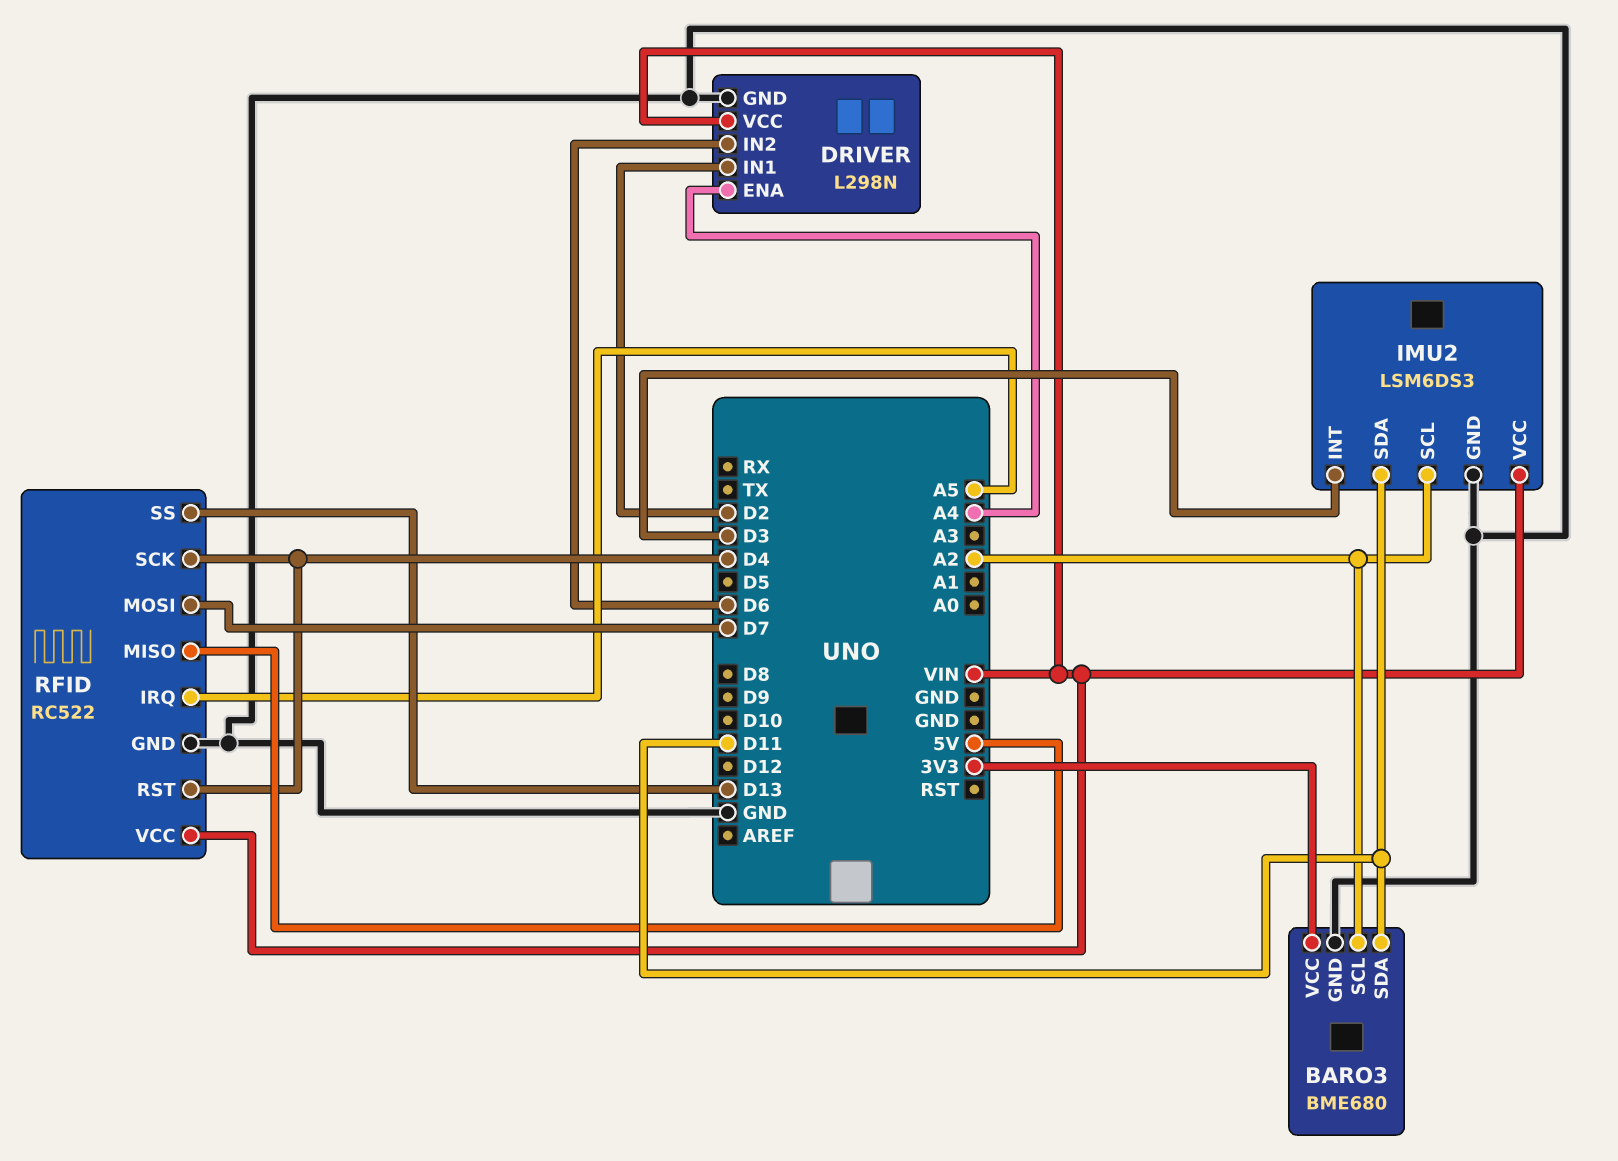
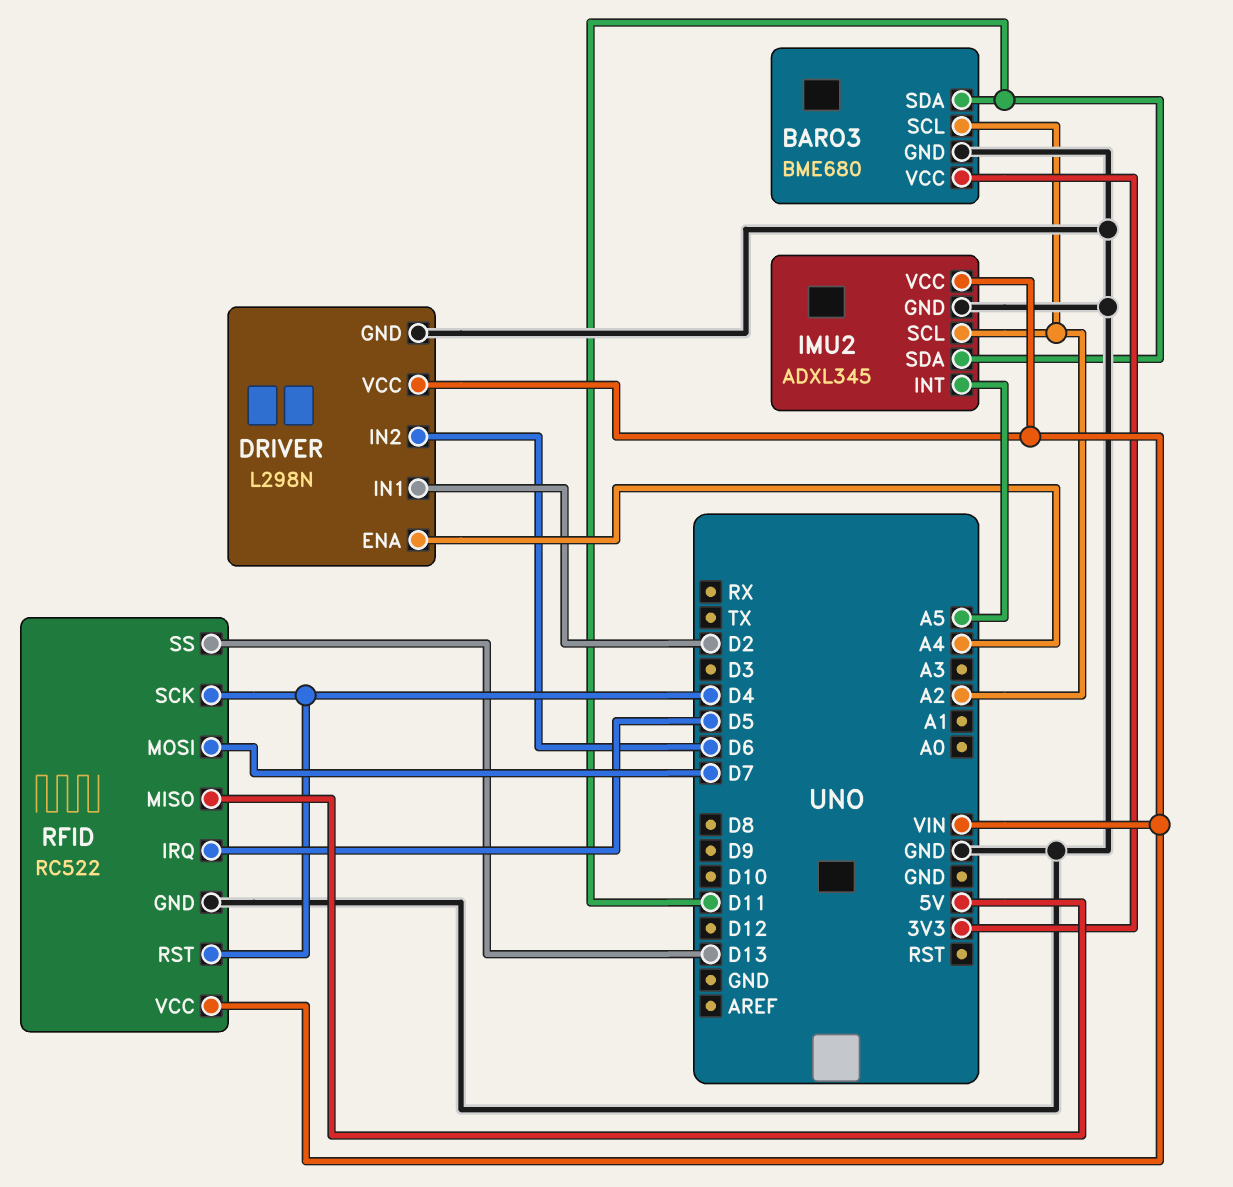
IMU2: LSM6DS3 -> ADXL345
IMU2 pin INT: D3 -> A5
RFID pin IRQ: A5 -> D5

